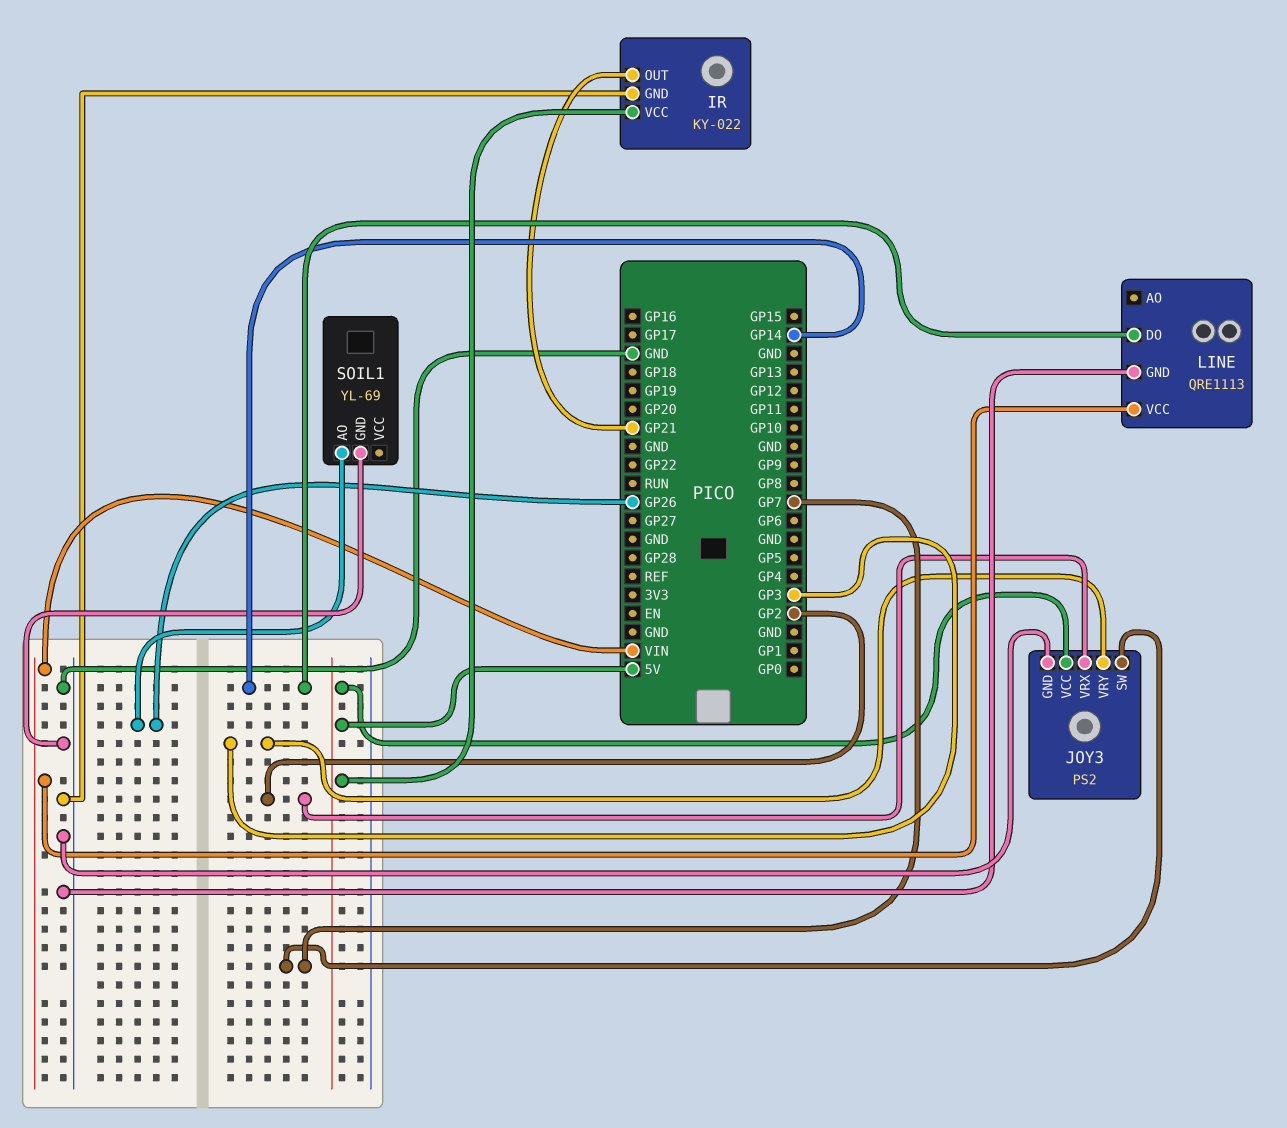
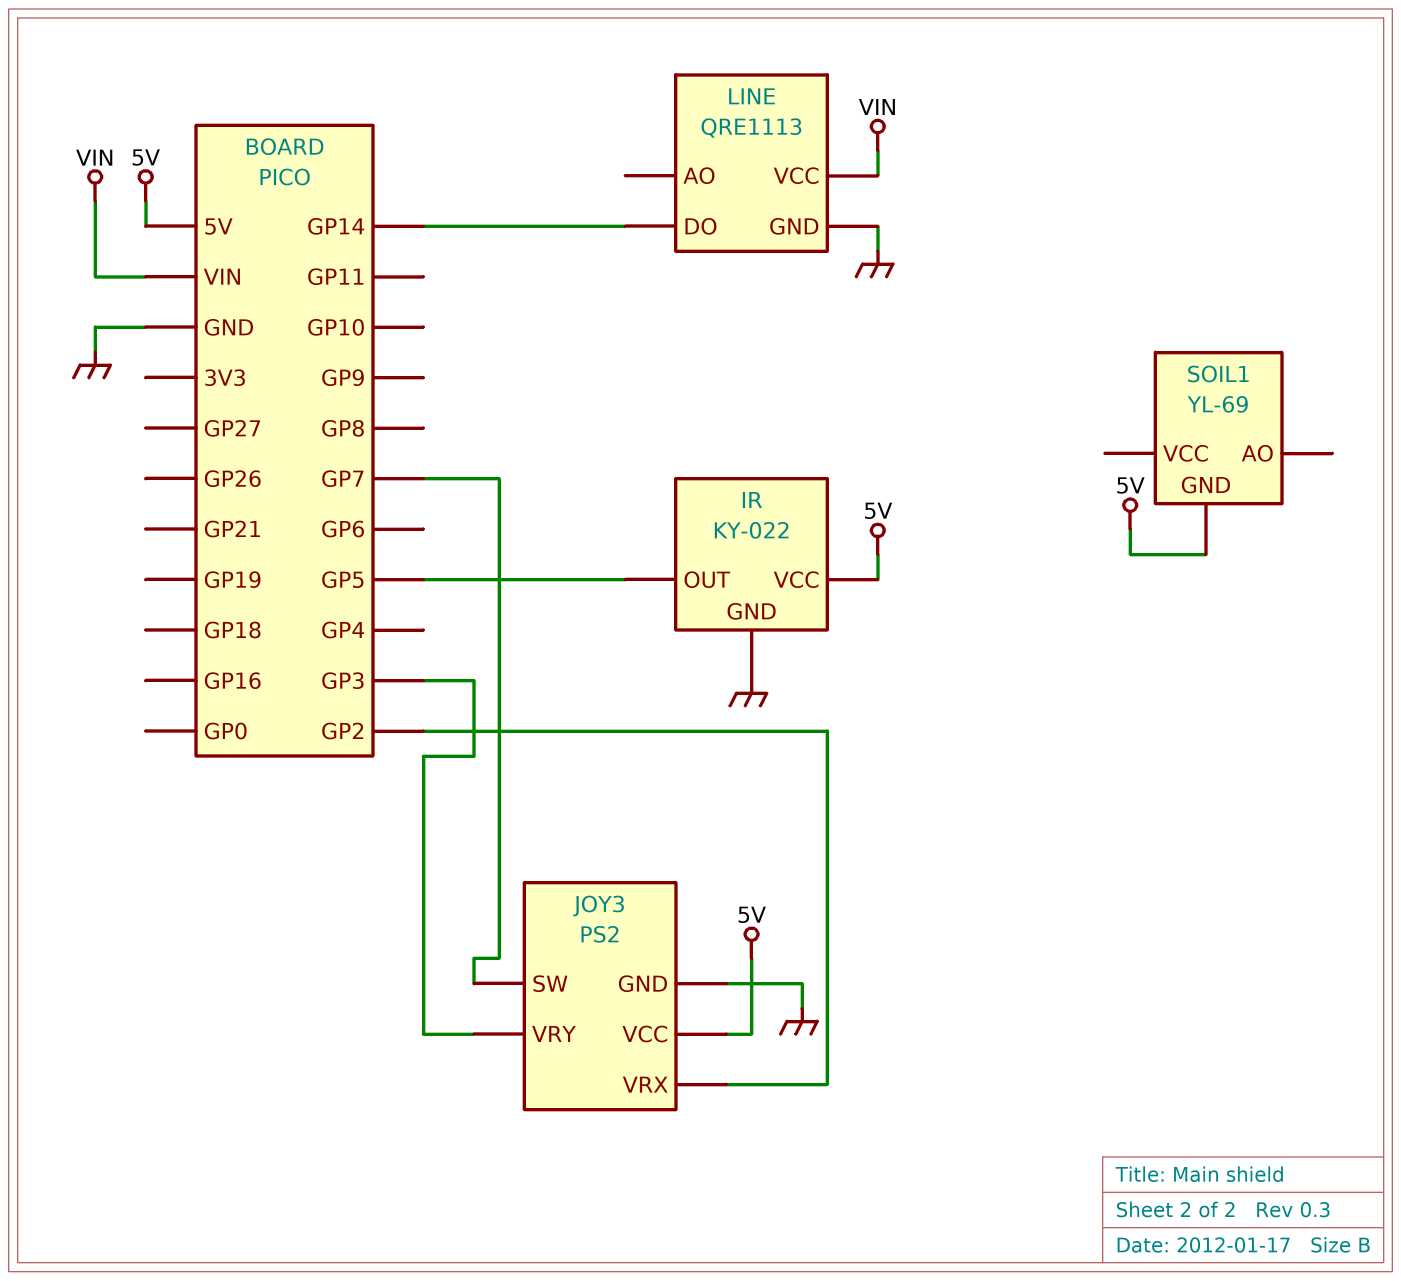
IR pin OUT: GP21 -> GP5
SOIL1 pin AO: GP26 -> none
SOIL1 pin GND: GND -> 5V

